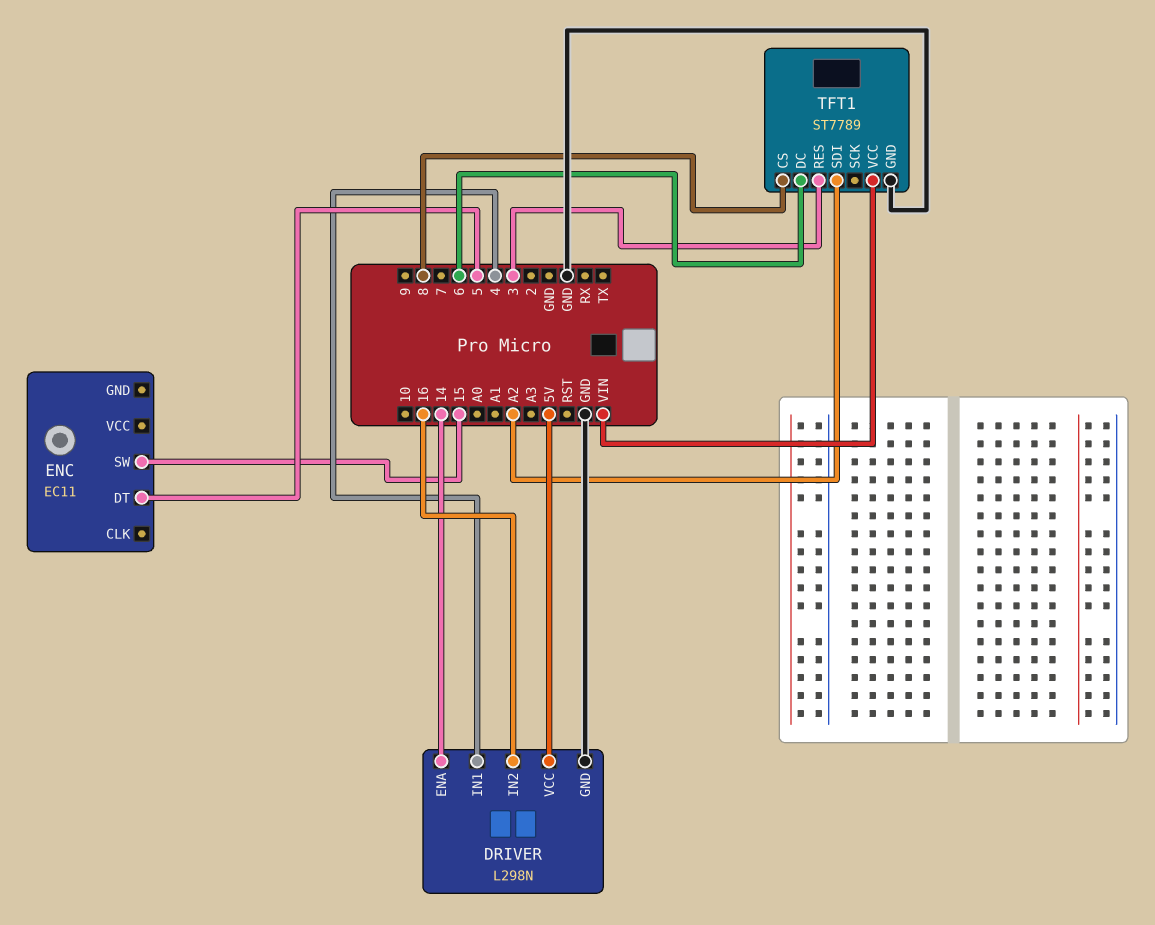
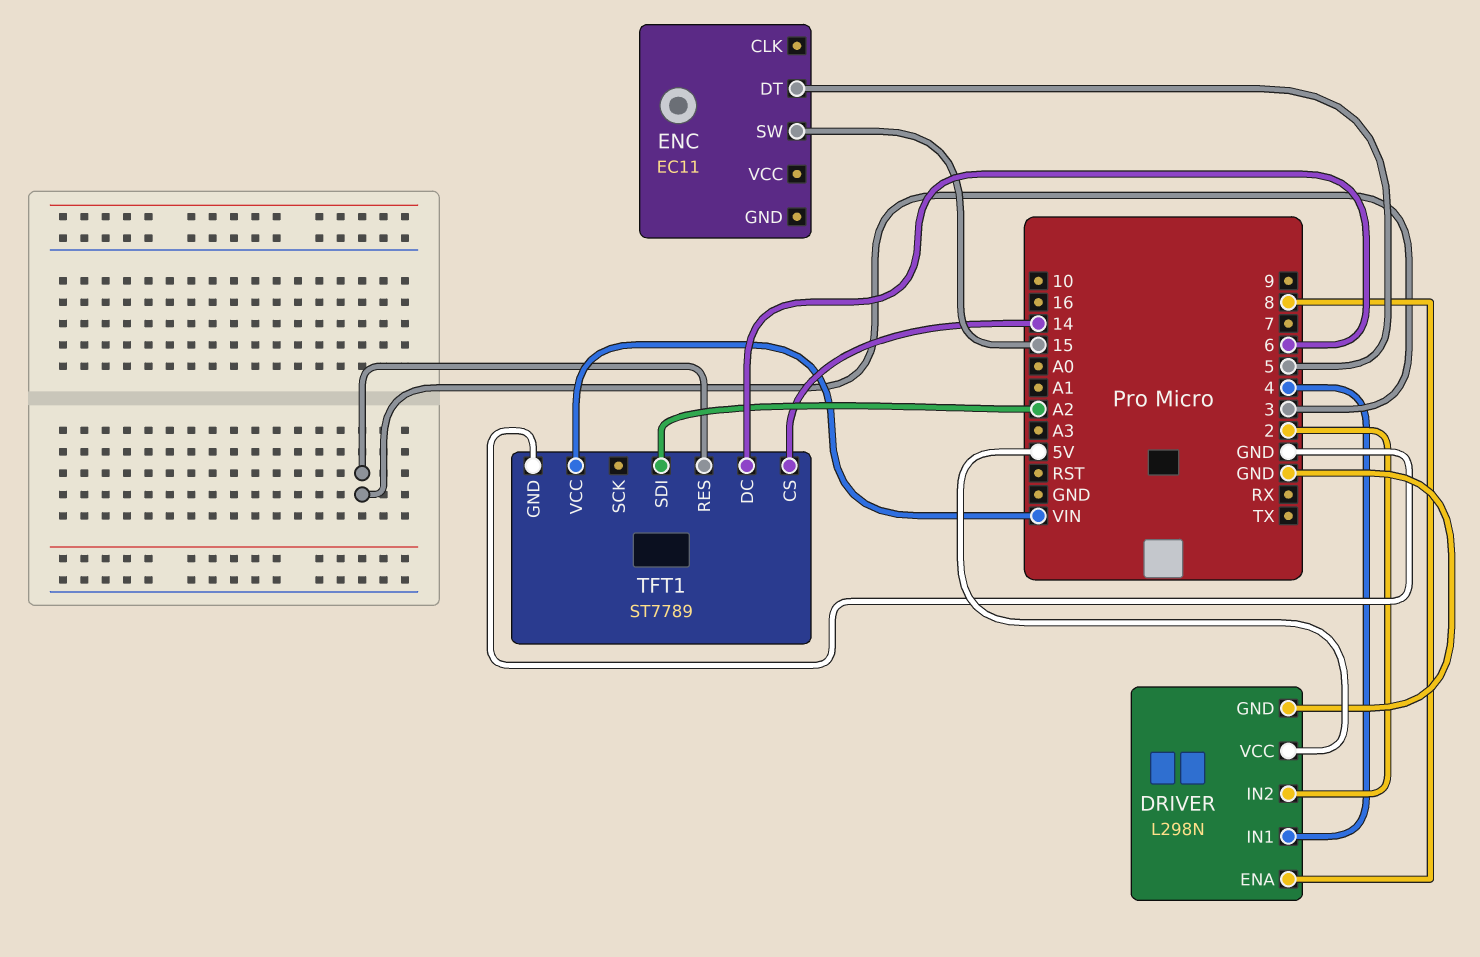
DRIVER pin ENA: 14 -> 8
DRIVER pin IN2: 16 -> 2
TFT1 pin CS: 8 -> 14

